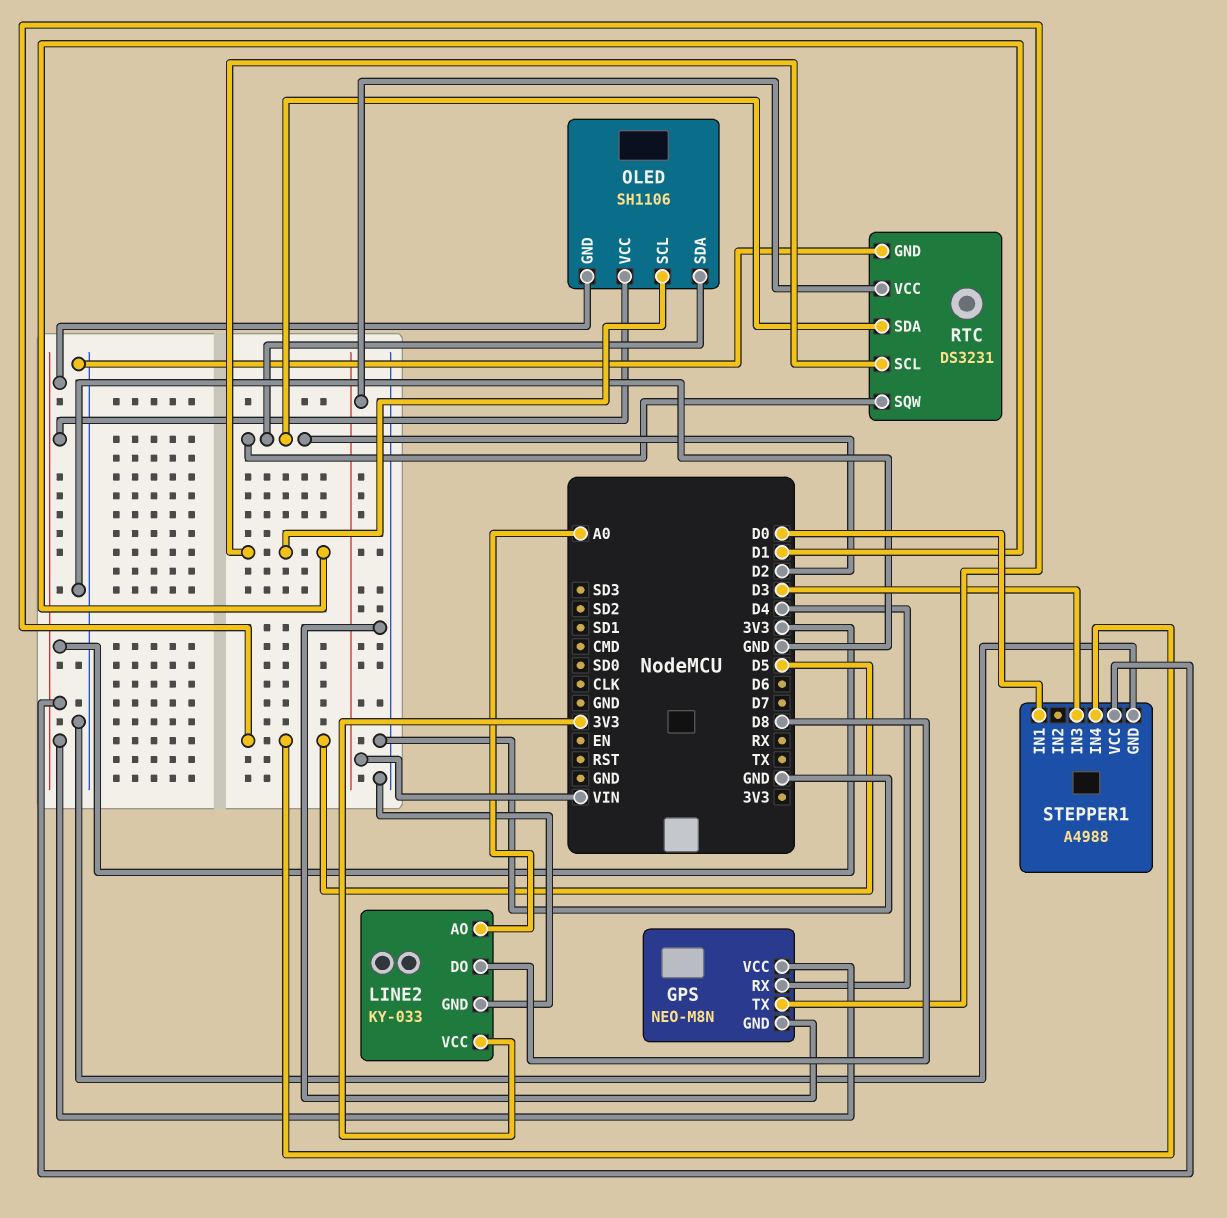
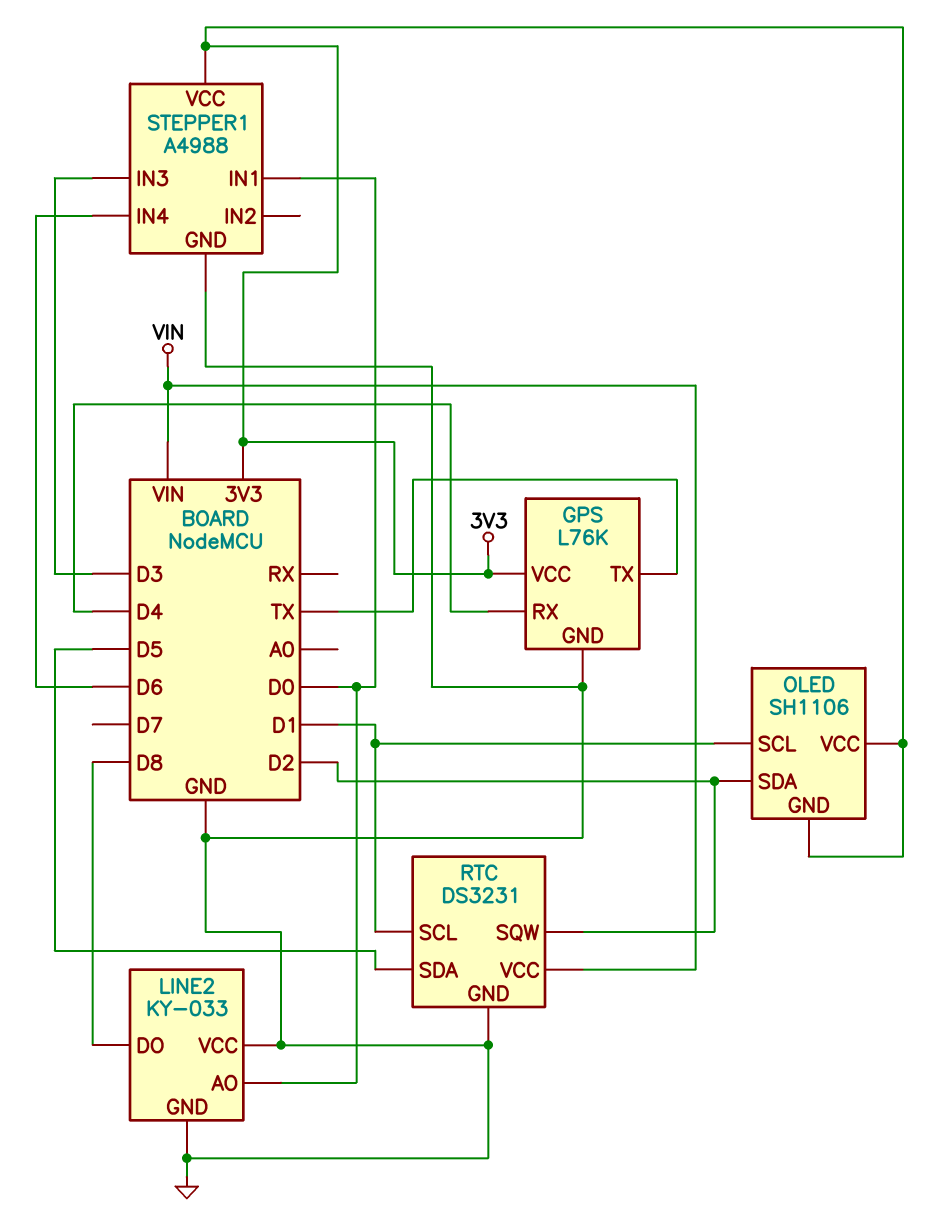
GPS: NEO-M8N -> L76K
GPS pin TX: D5 -> TX
LINE2 pin AO: A0 -> D0
LINE2 pin VCC: 3V3 -> GND
RTC pin SDA: D2 -> D5
STEPPER1 pin IN4: D5 -> D6

